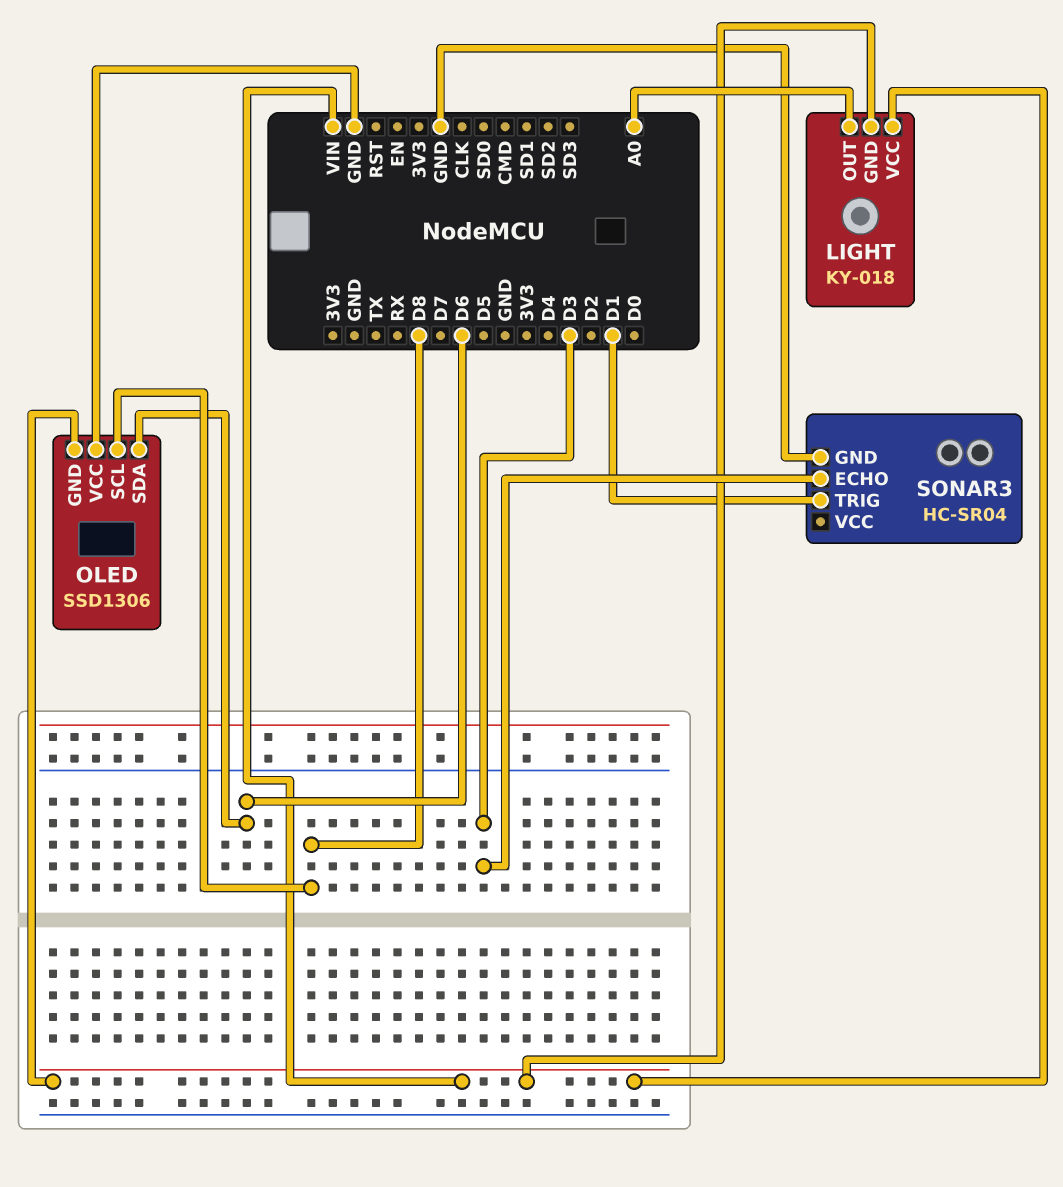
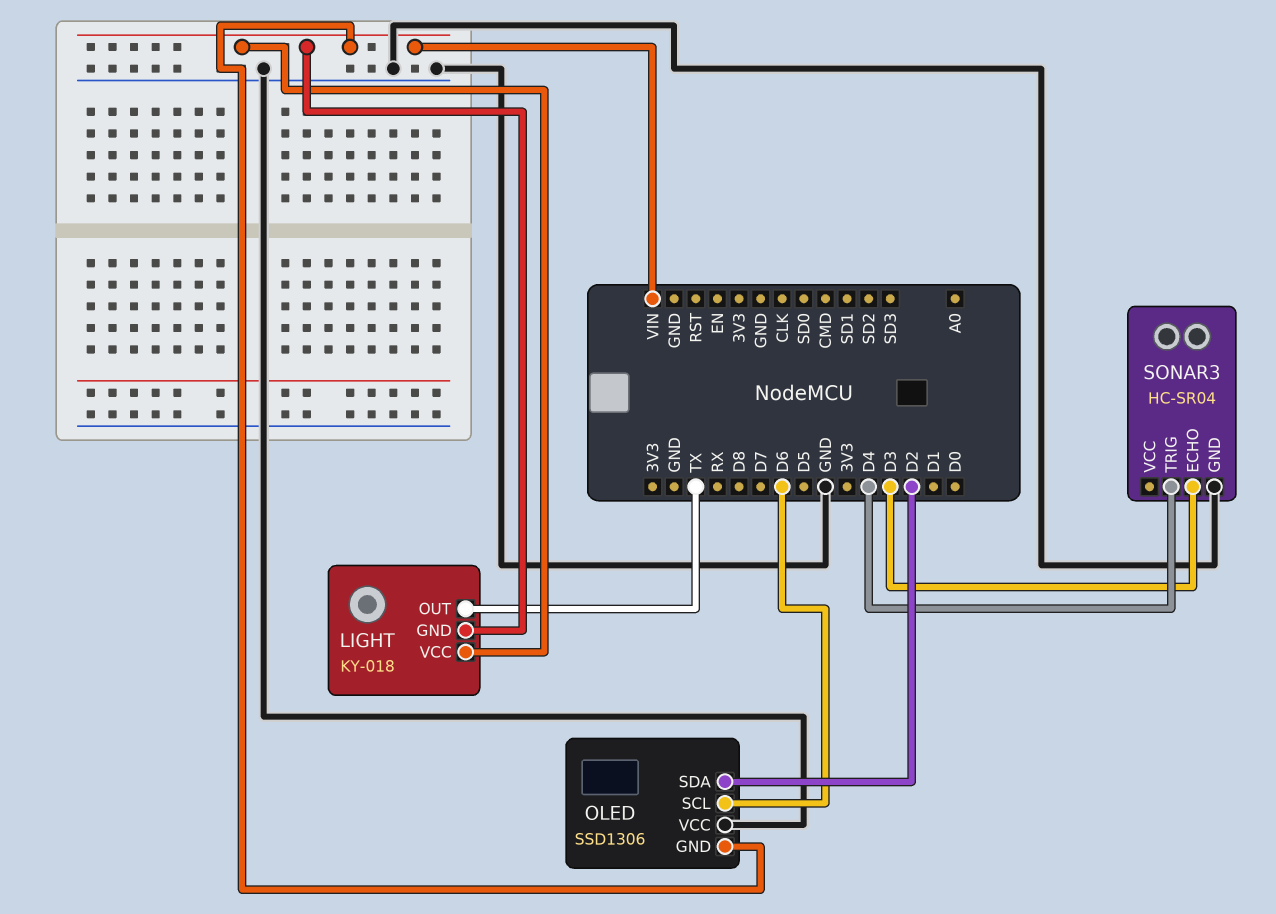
LIGHT pin OUT: A0 -> TX
OLED pin SCL: D8 -> D6
OLED pin SDA: D6 -> D2
SONAR3 pin TRIG: D1 -> D4

